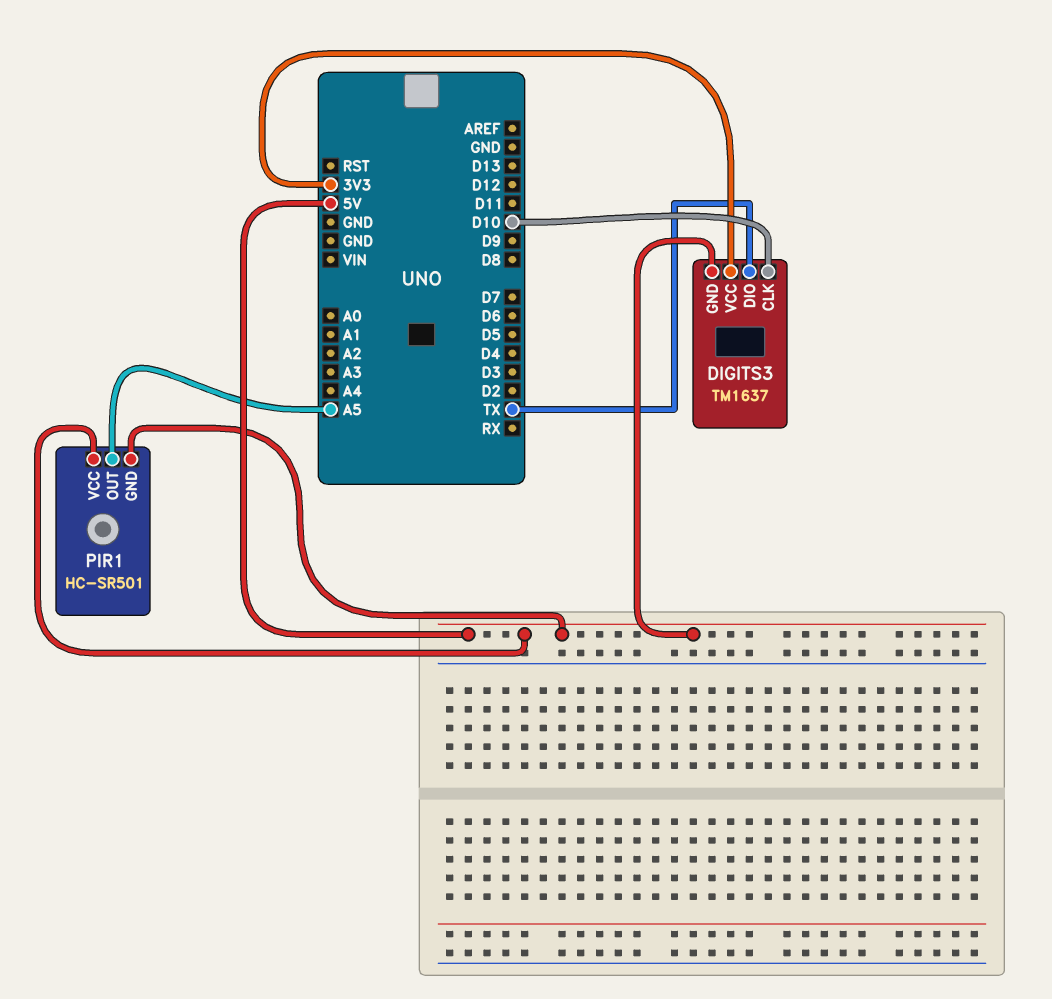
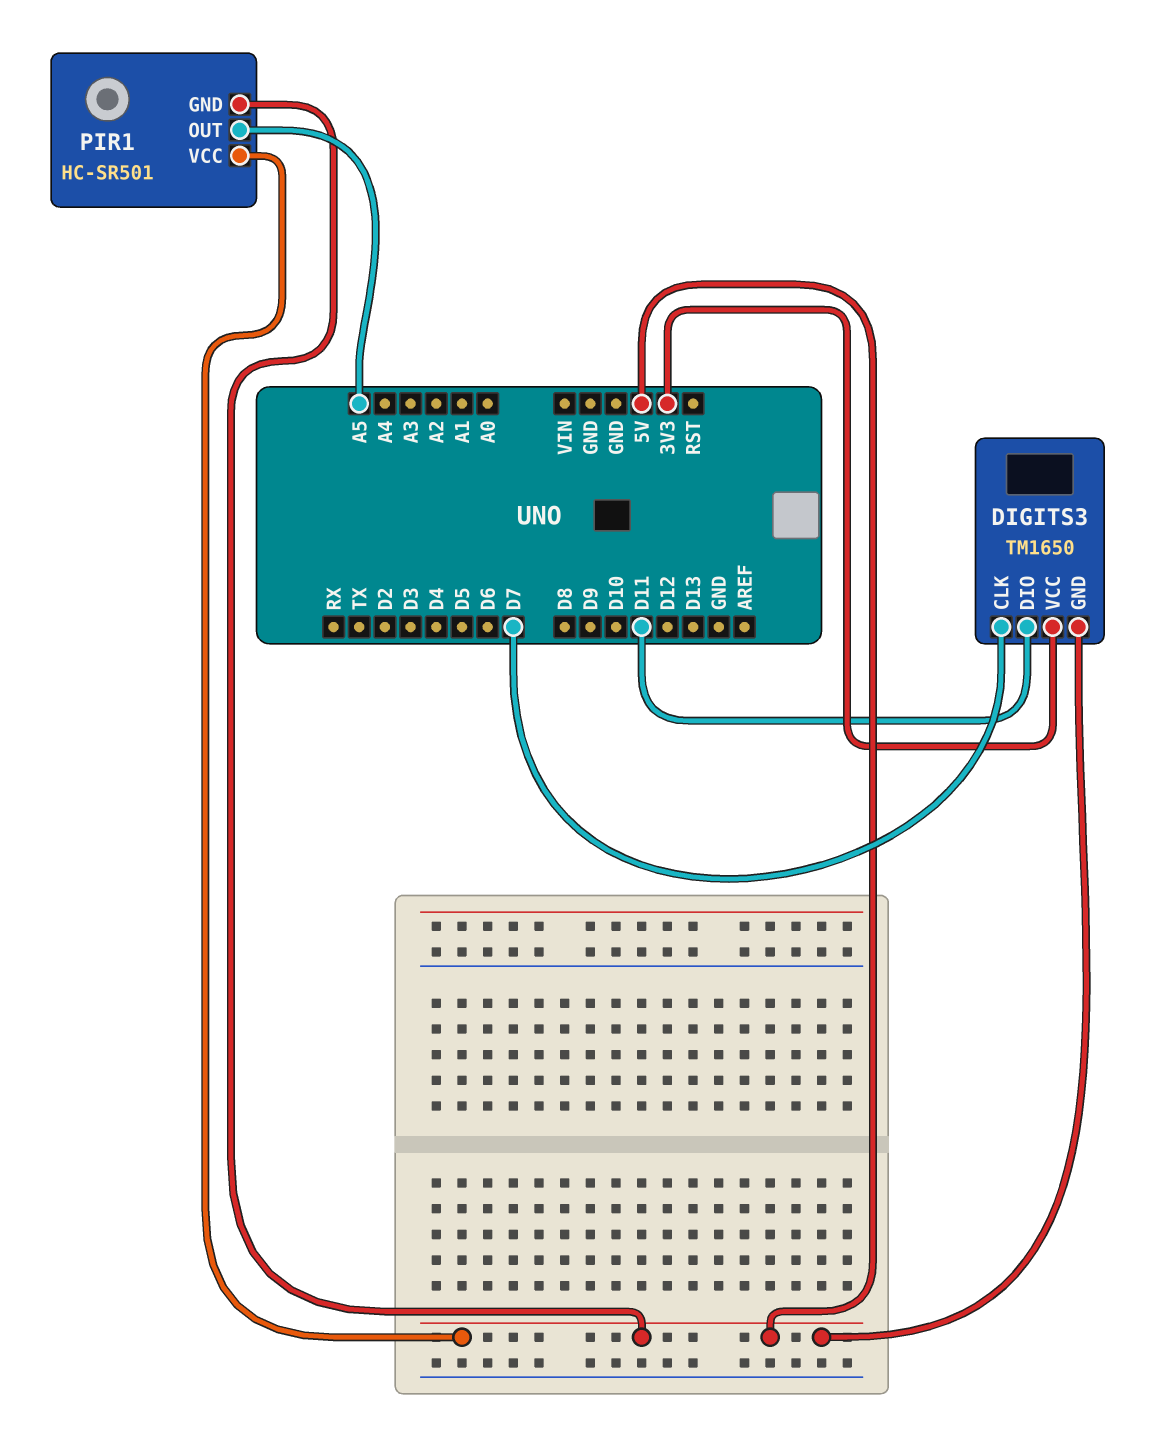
DIGITS3: TM1637 -> TM1650
DIGITS3 pin CLK: D10 -> D7
DIGITS3 pin DIO: TX -> D11

